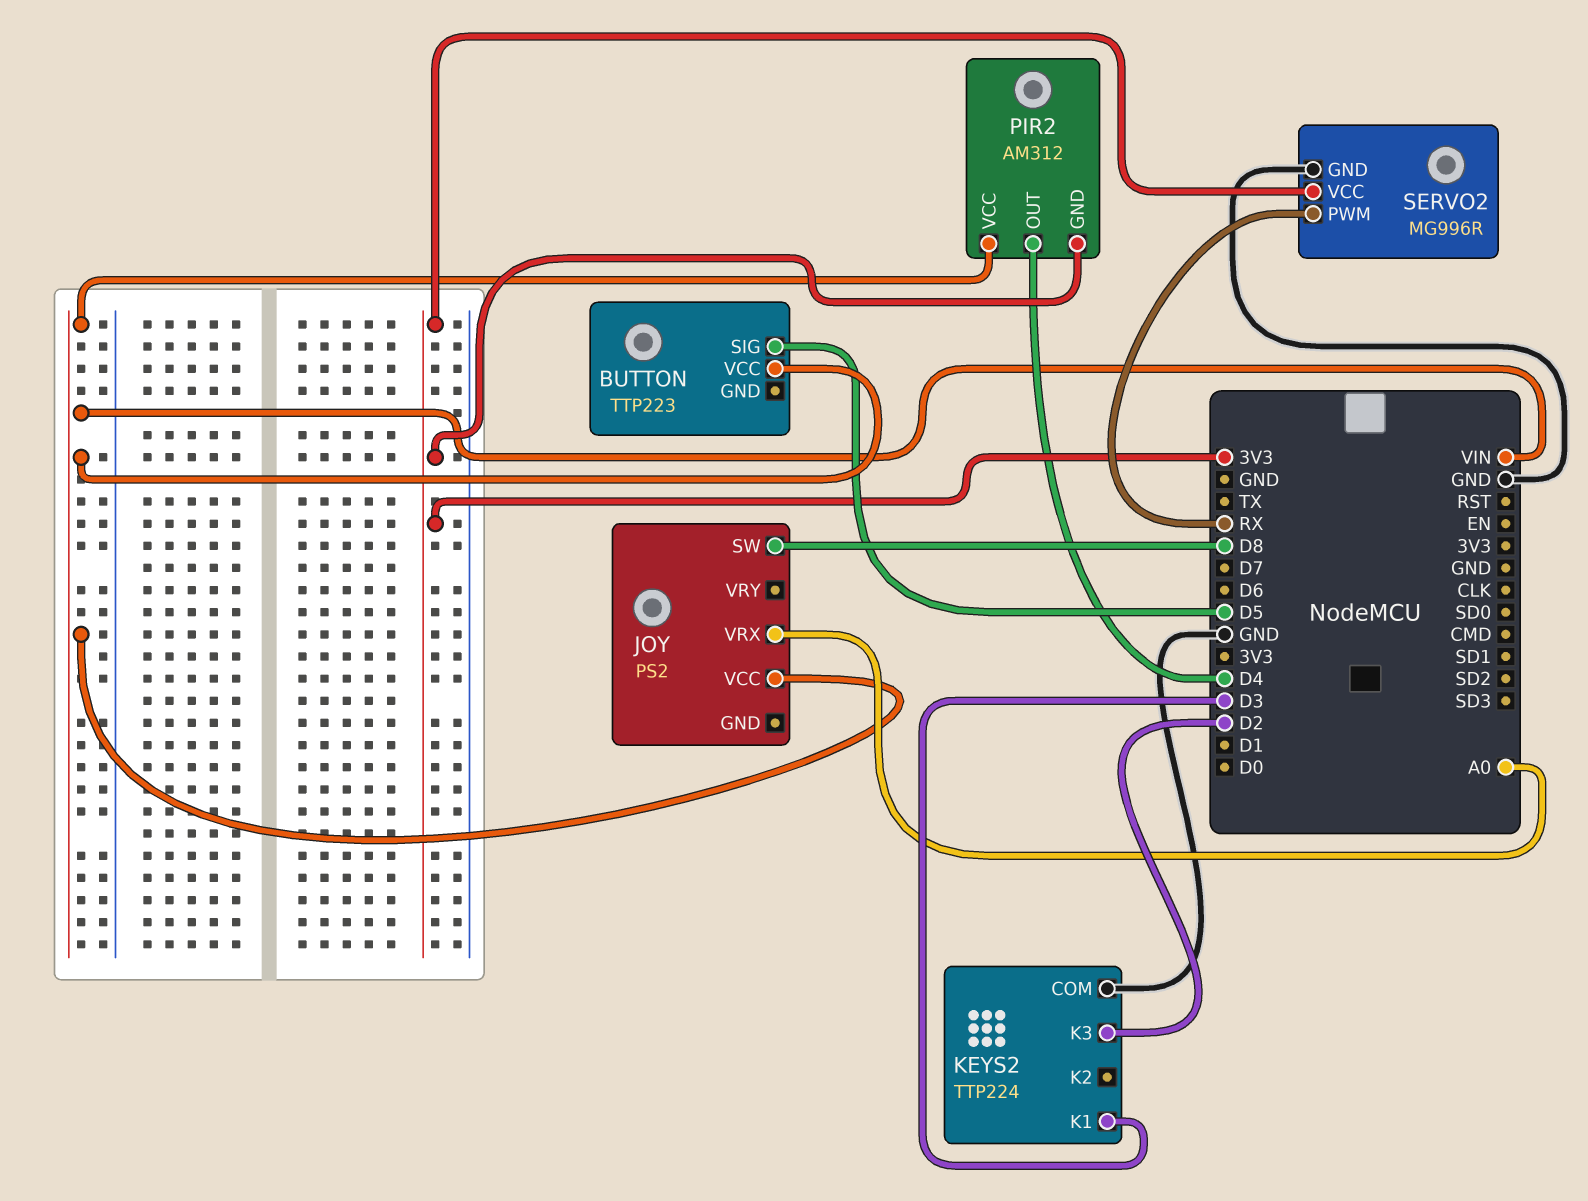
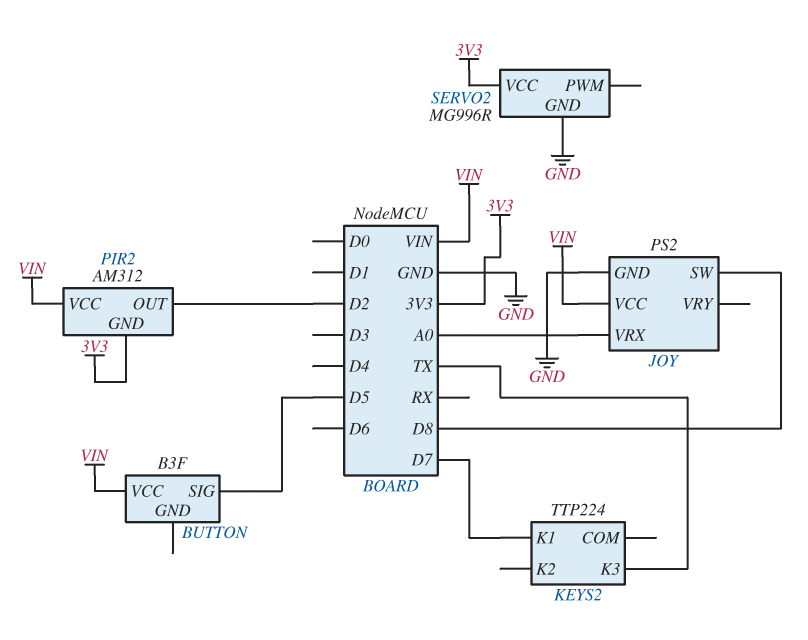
BUTTON: TTP223 -> B3F
JOY pin GND: none -> GND
KEYS2 pin COM: GND -> none
KEYS2 pin K1: D3 -> D7
KEYS2 pin K3: D2 -> TX
PIR2 pin OUT: D4 -> D2
SERVO2 pin PWM: RX -> none

